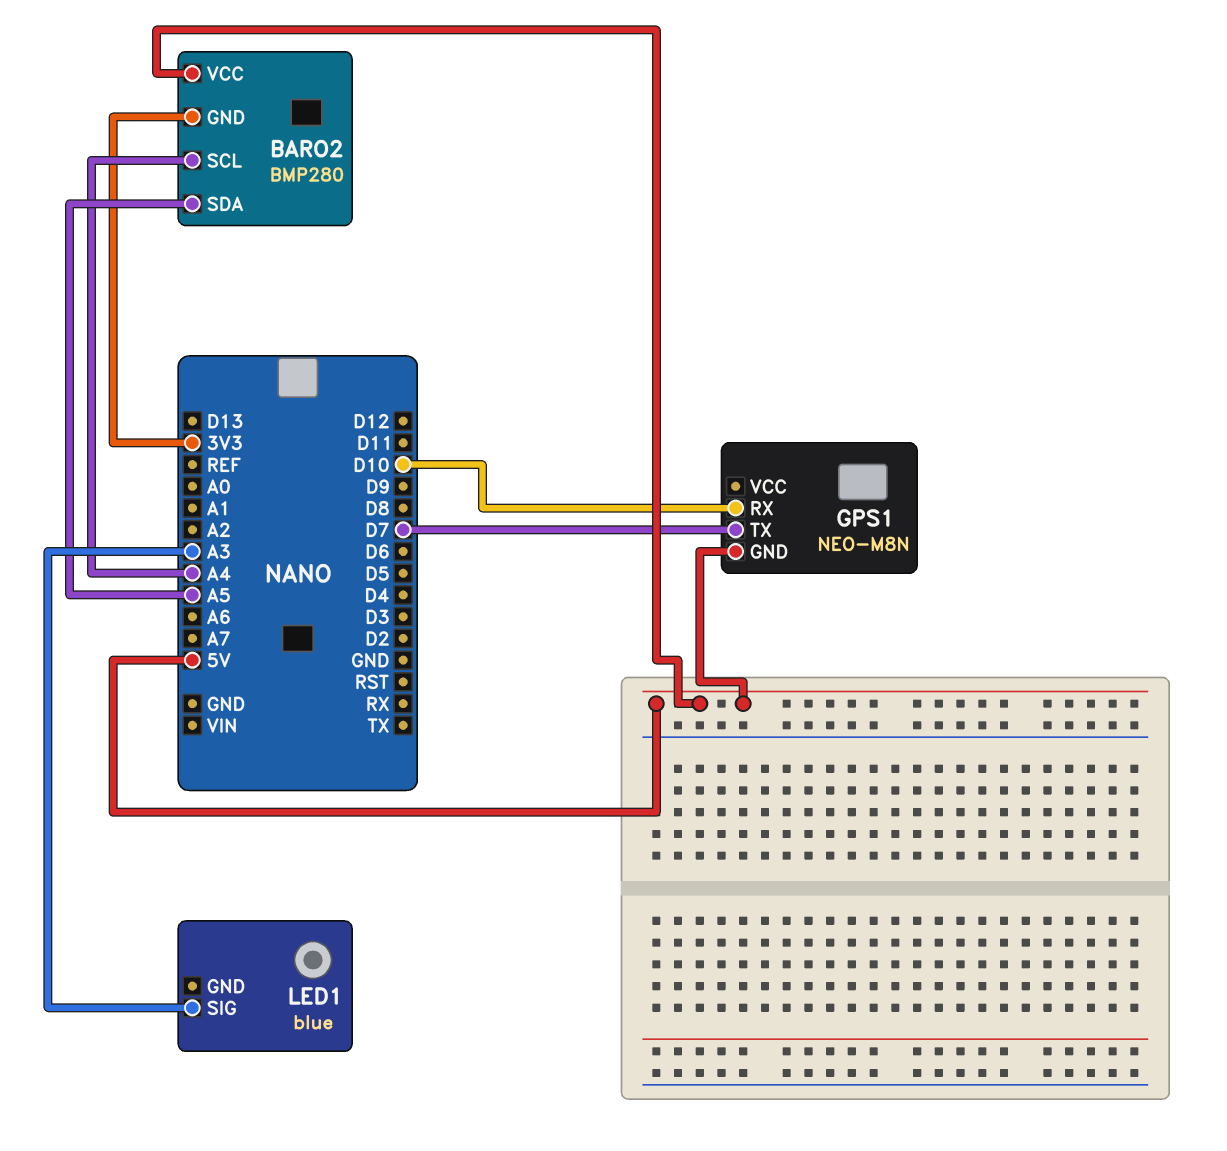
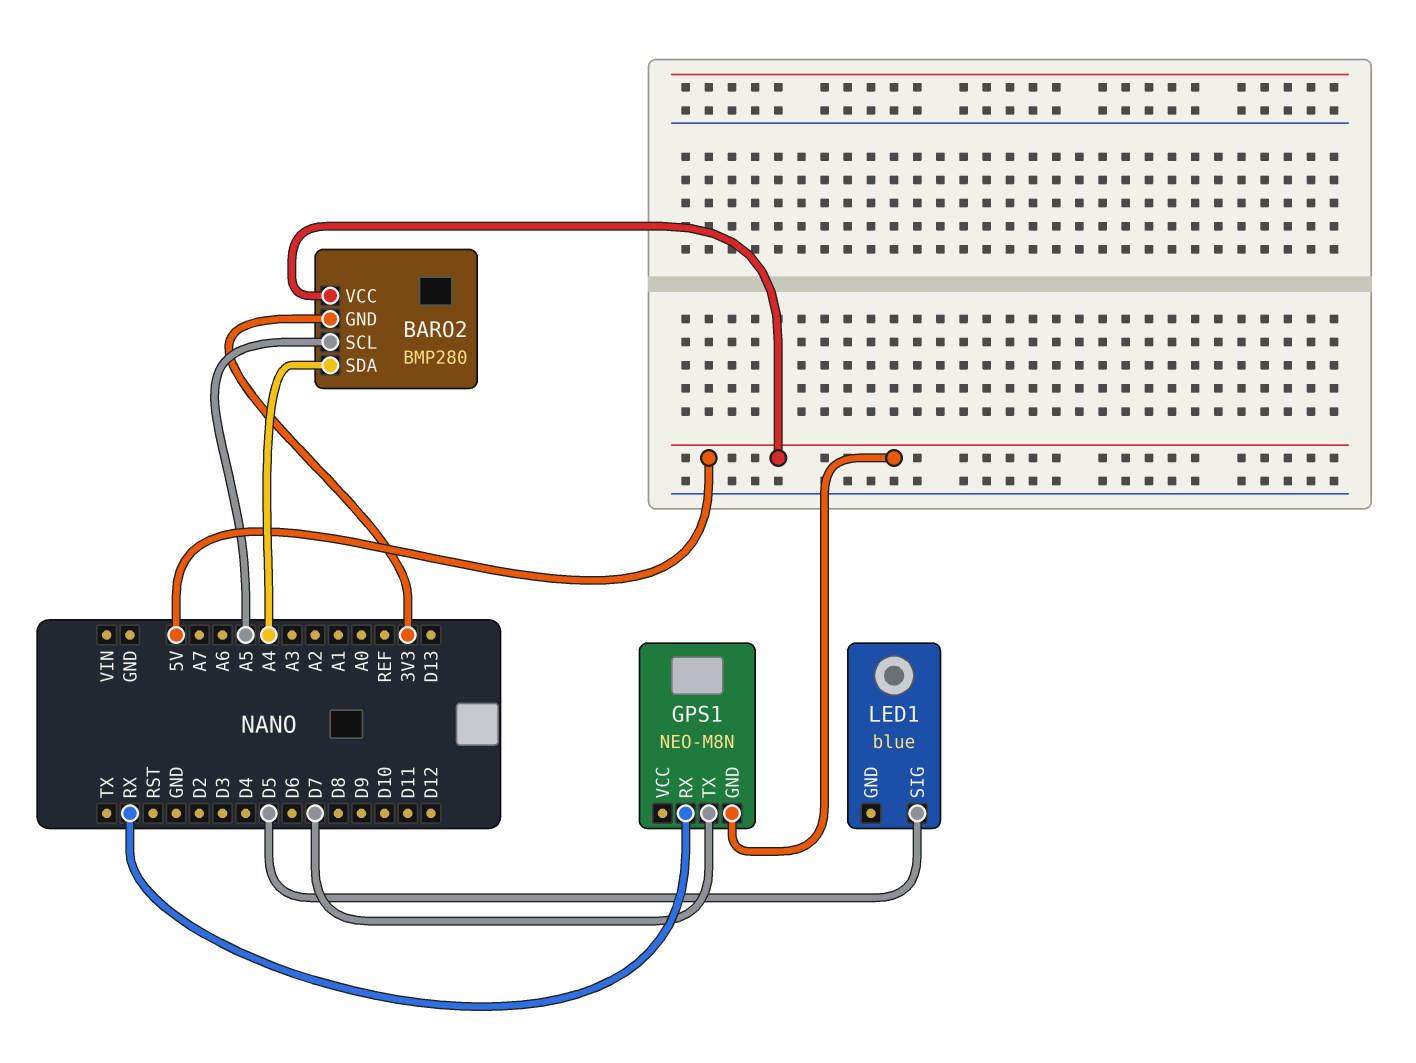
BARO2 pin SCL: A4 -> A5
BARO2 pin SDA: A5 -> A4
GPS1 pin RX: D10 -> RX
LED1 pin SIG: A3 -> D5

